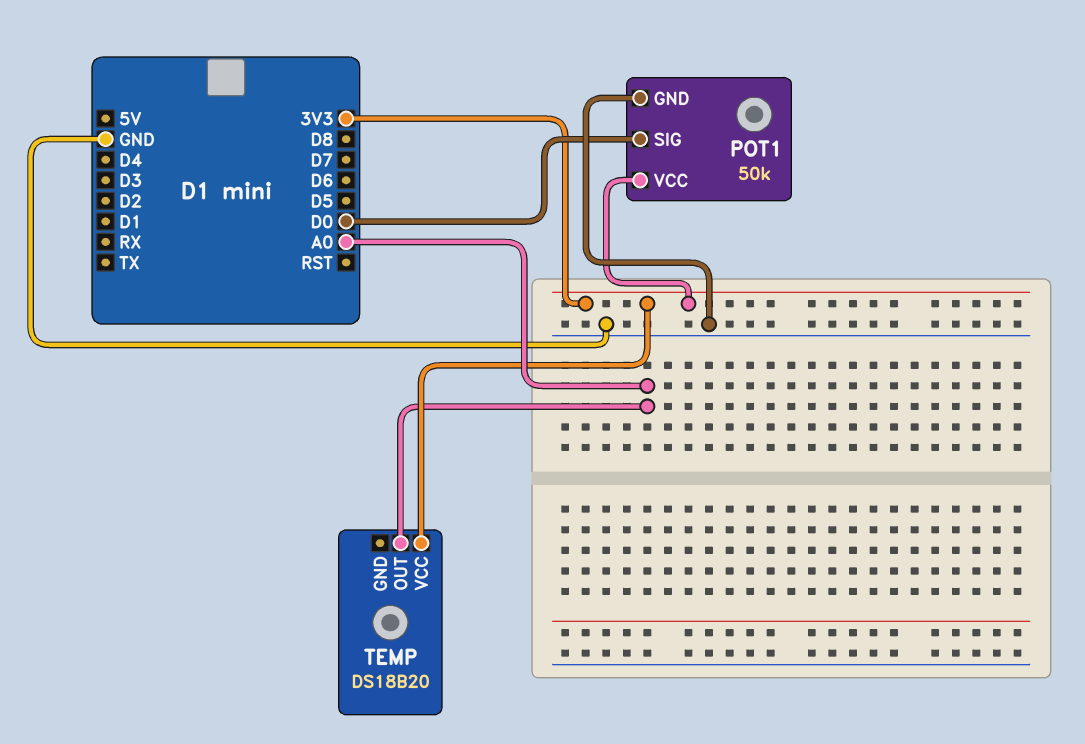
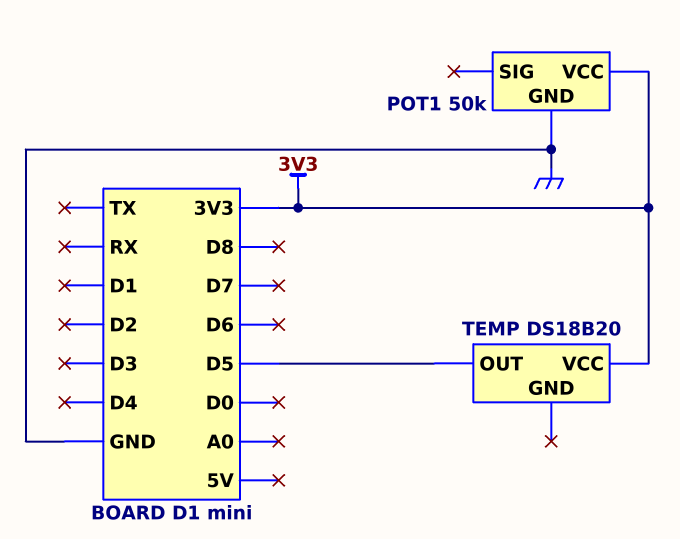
POT1 pin SIG: D0 -> none
TEMP pin OUT: A0 -> D5

